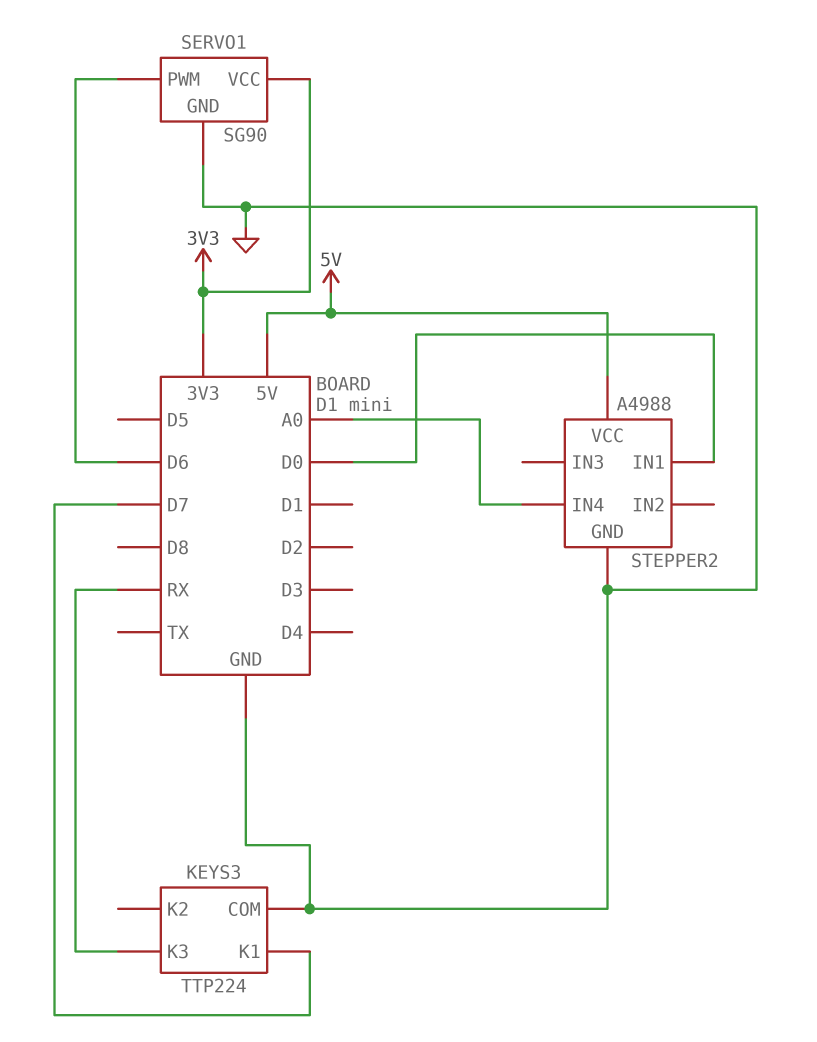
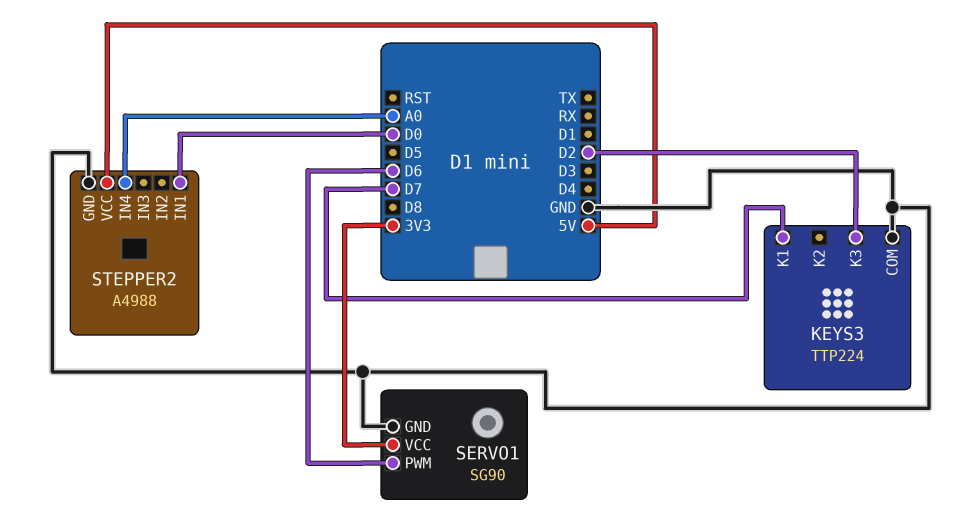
KEYS3 pin K3: RX -> D2

